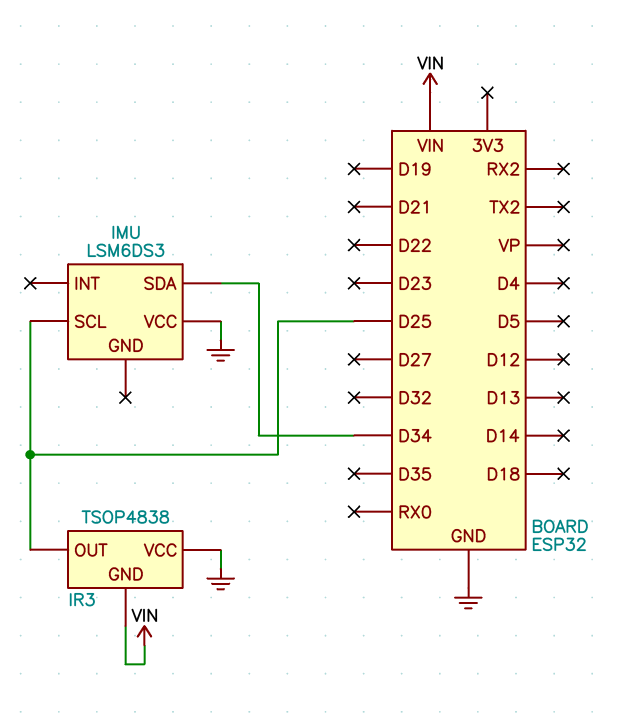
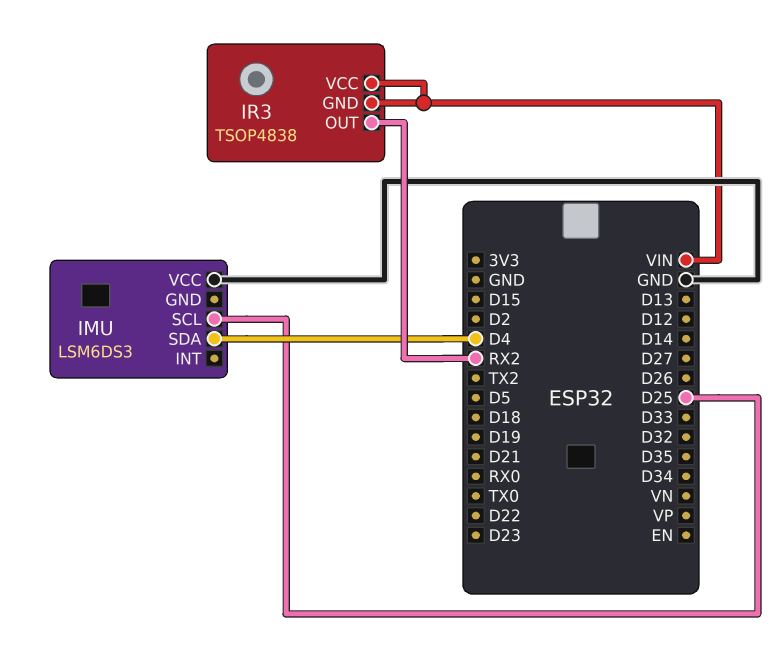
IMU pin SDA: D34 -> D4
IR3 pin OUT: D25 -> RX2
IR3 pin VCC: GND -> VIN

